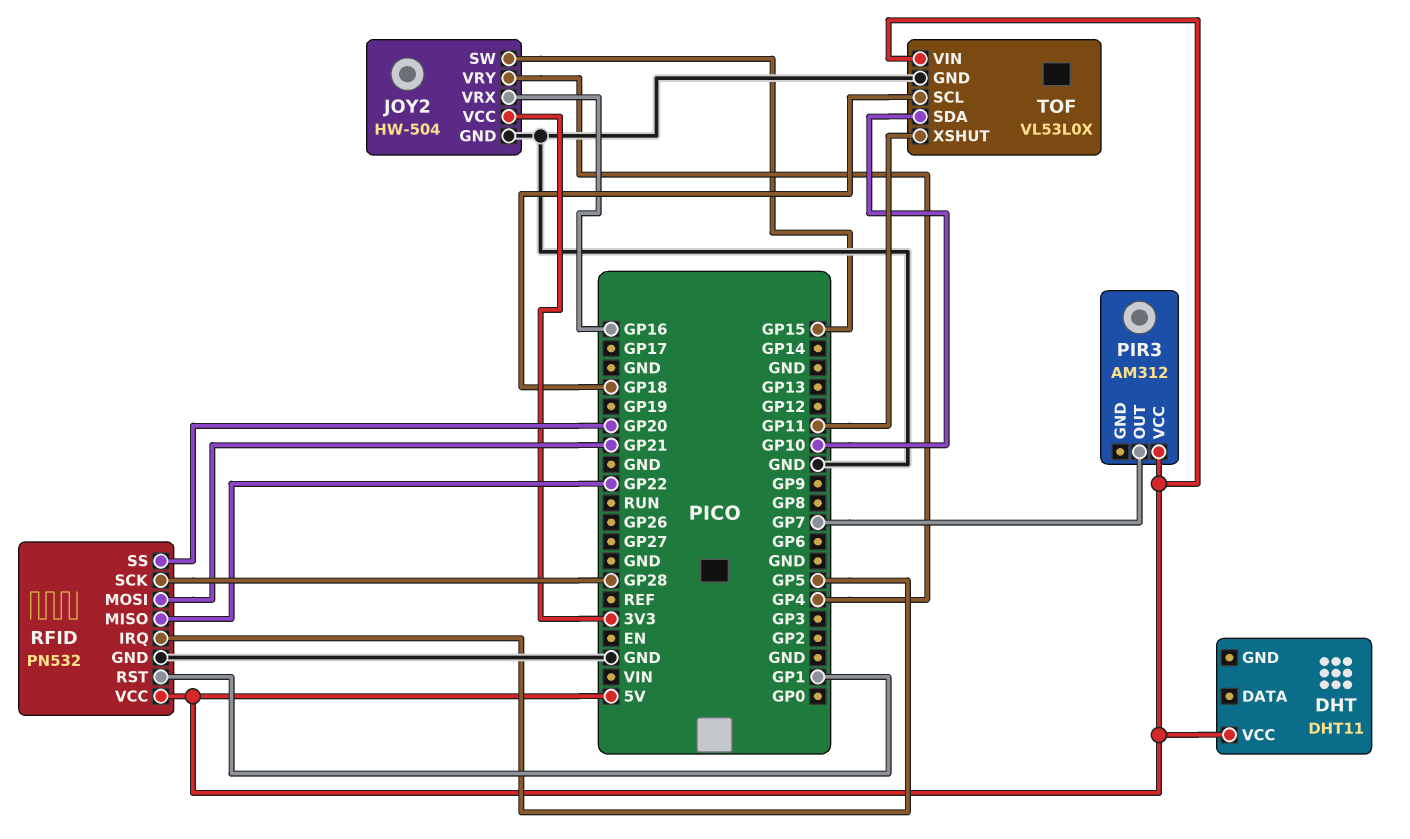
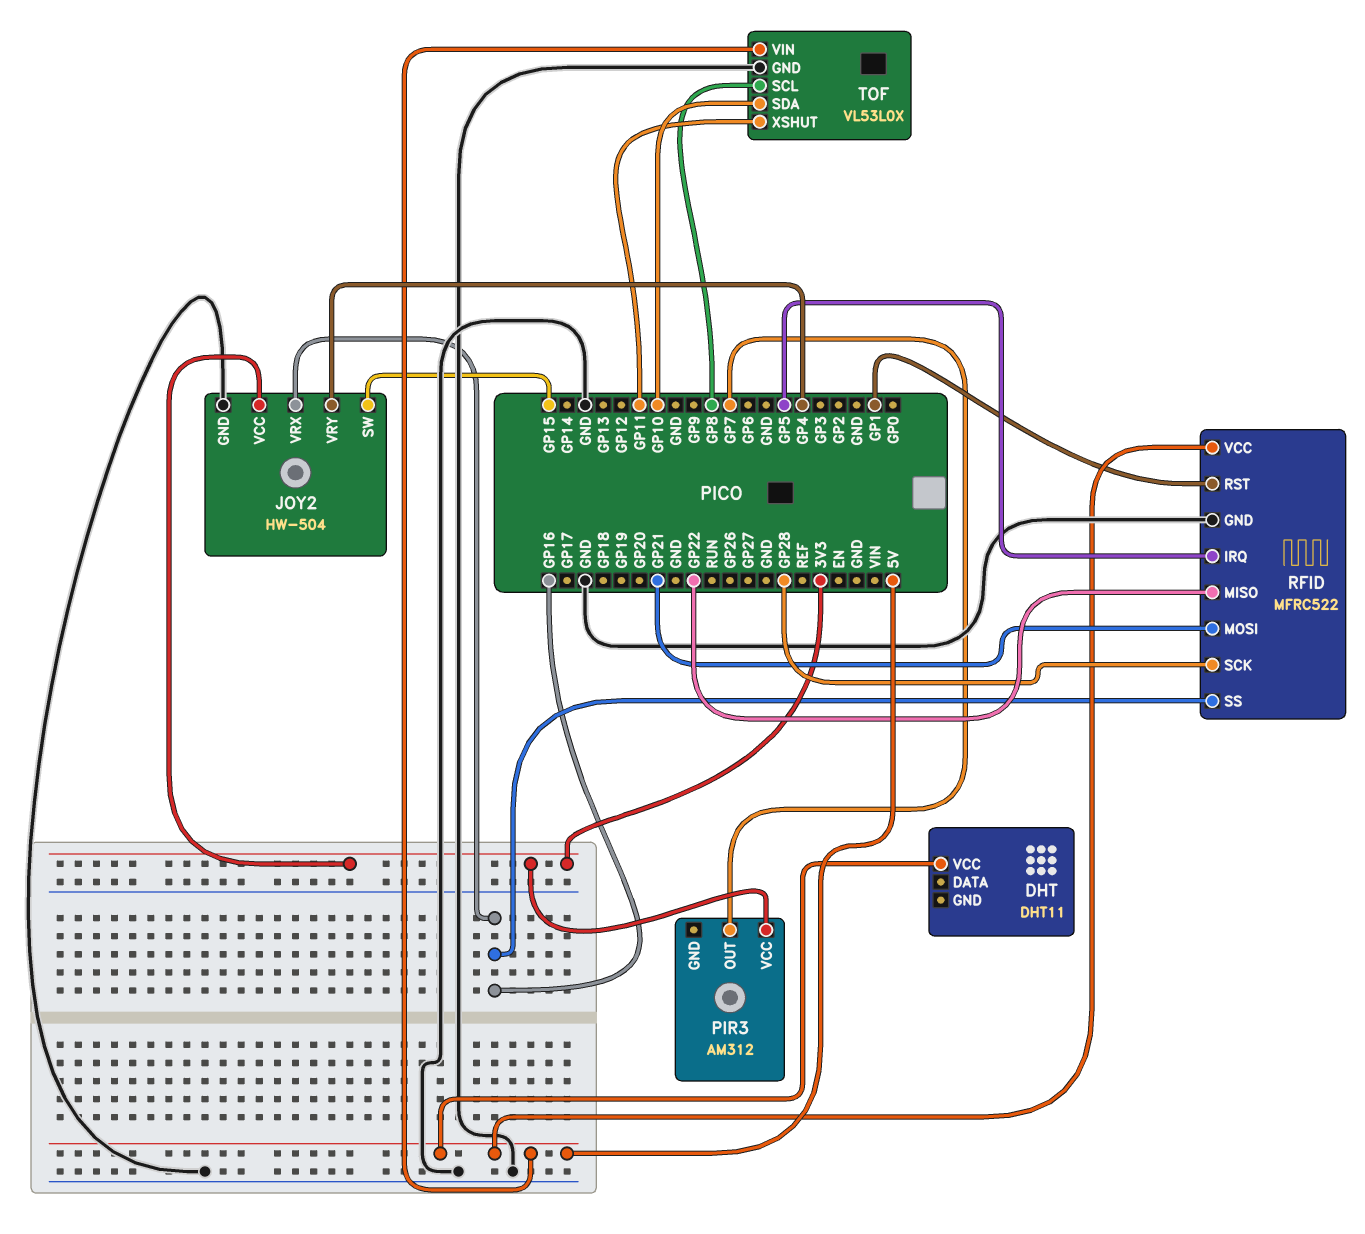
PIR3 pin VCC: 5V -> 3V3
RFID: PN532 -> MFRC522
RFID pin SS: GP20 -> GP16
TOF pin SCL: GP18 -> GP8

